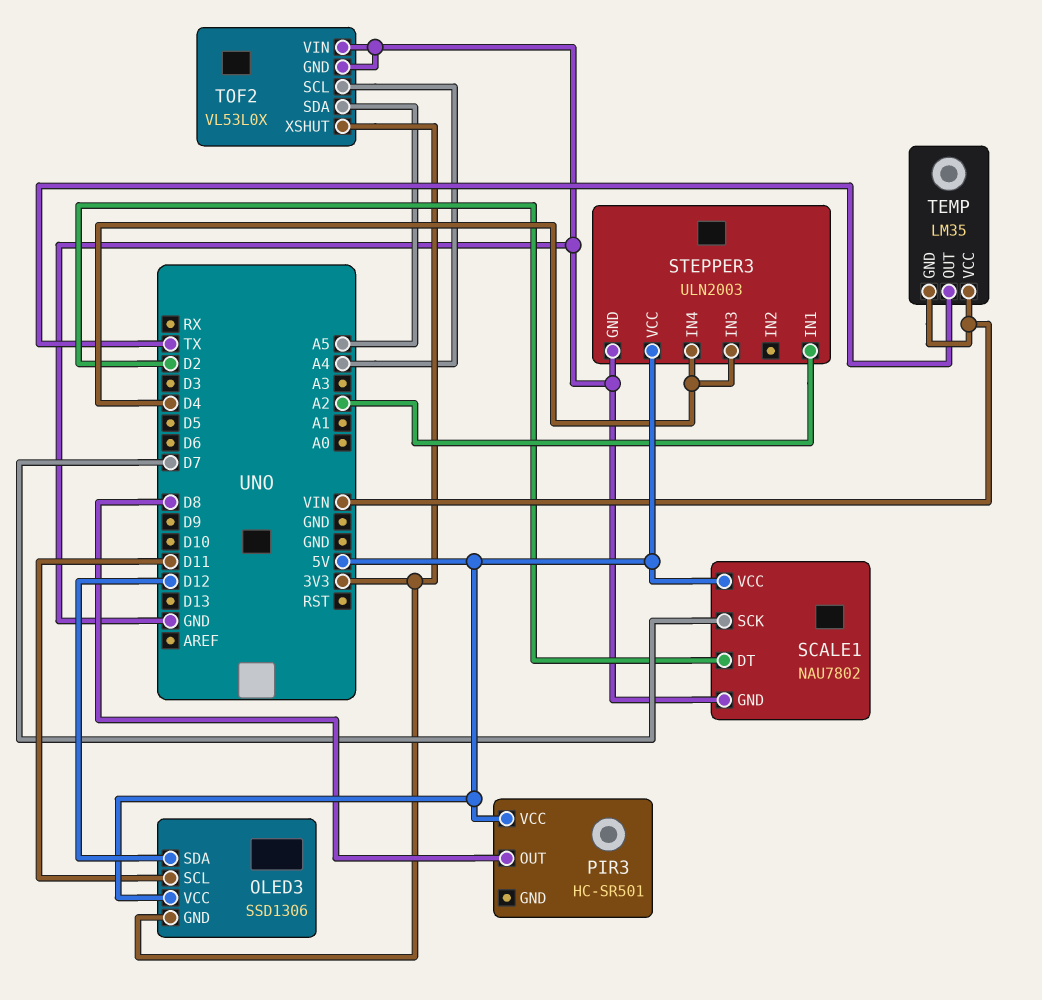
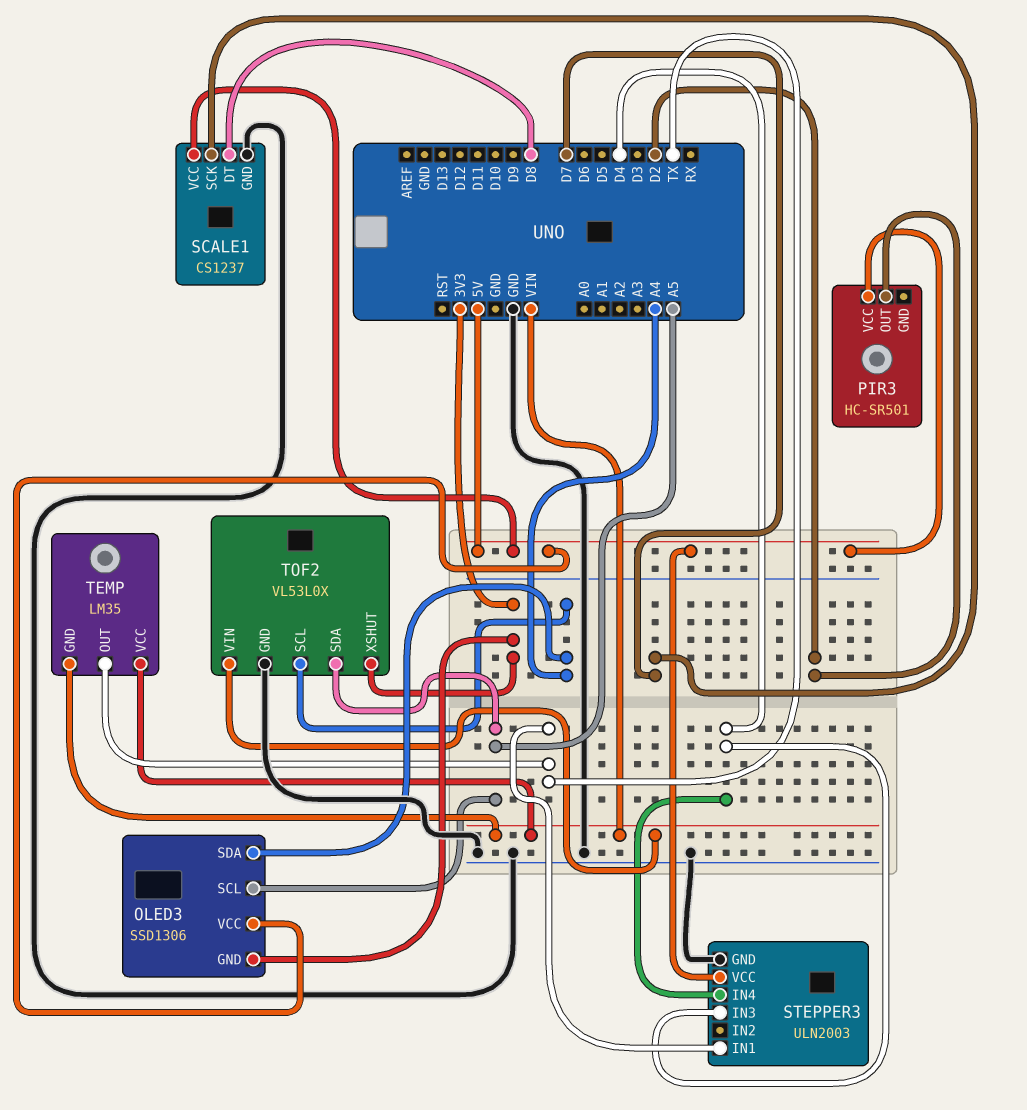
OLED3 pin SCL: D11 -> A5
OLED3 pin SDA: D12 -> A4
PIR3 pin OUT: D8 -> D2
SCALE1: NAU7802 -> CS1237
SCALE1 pin DT: D2 -> D8
STEPPER3 pin IN1: A2 -> TX
TOF2 pin VIN: GND -> VIN

